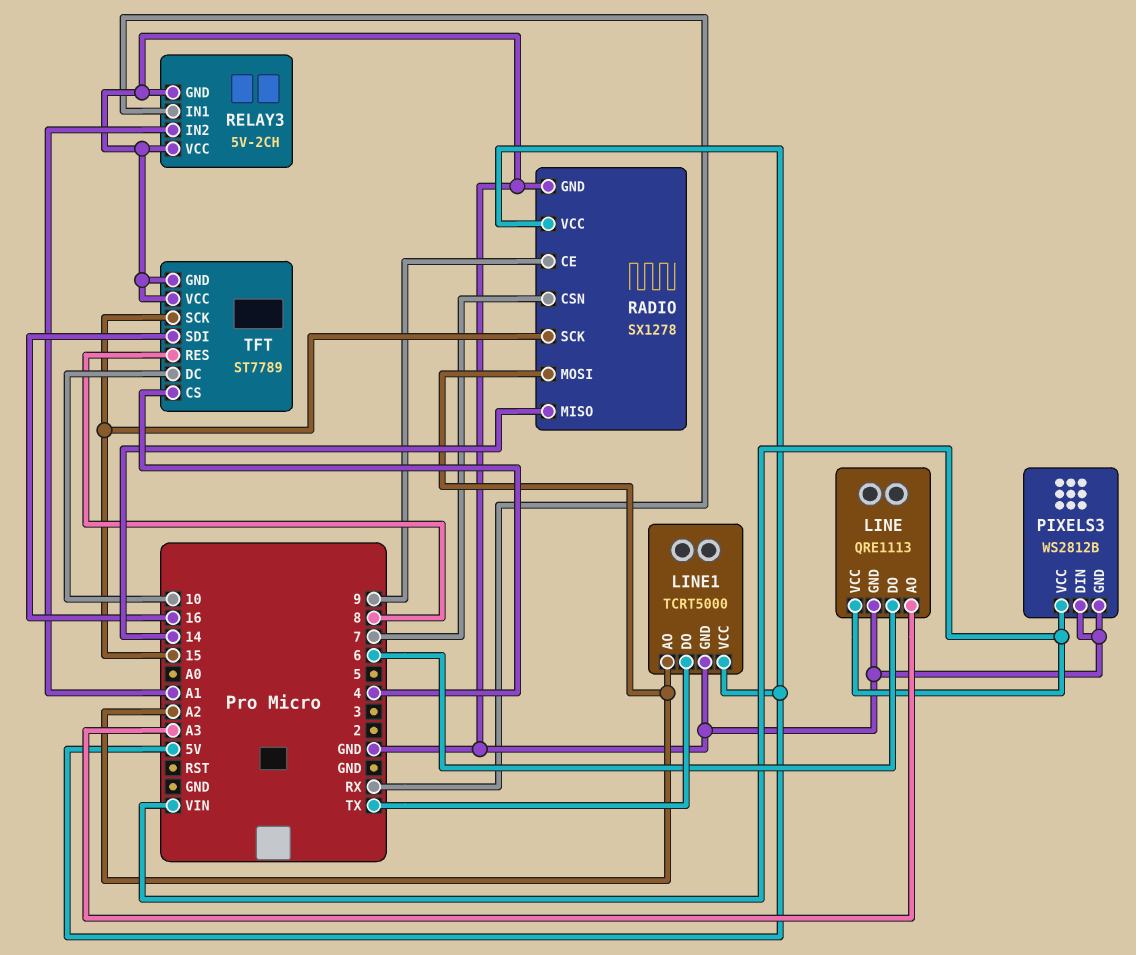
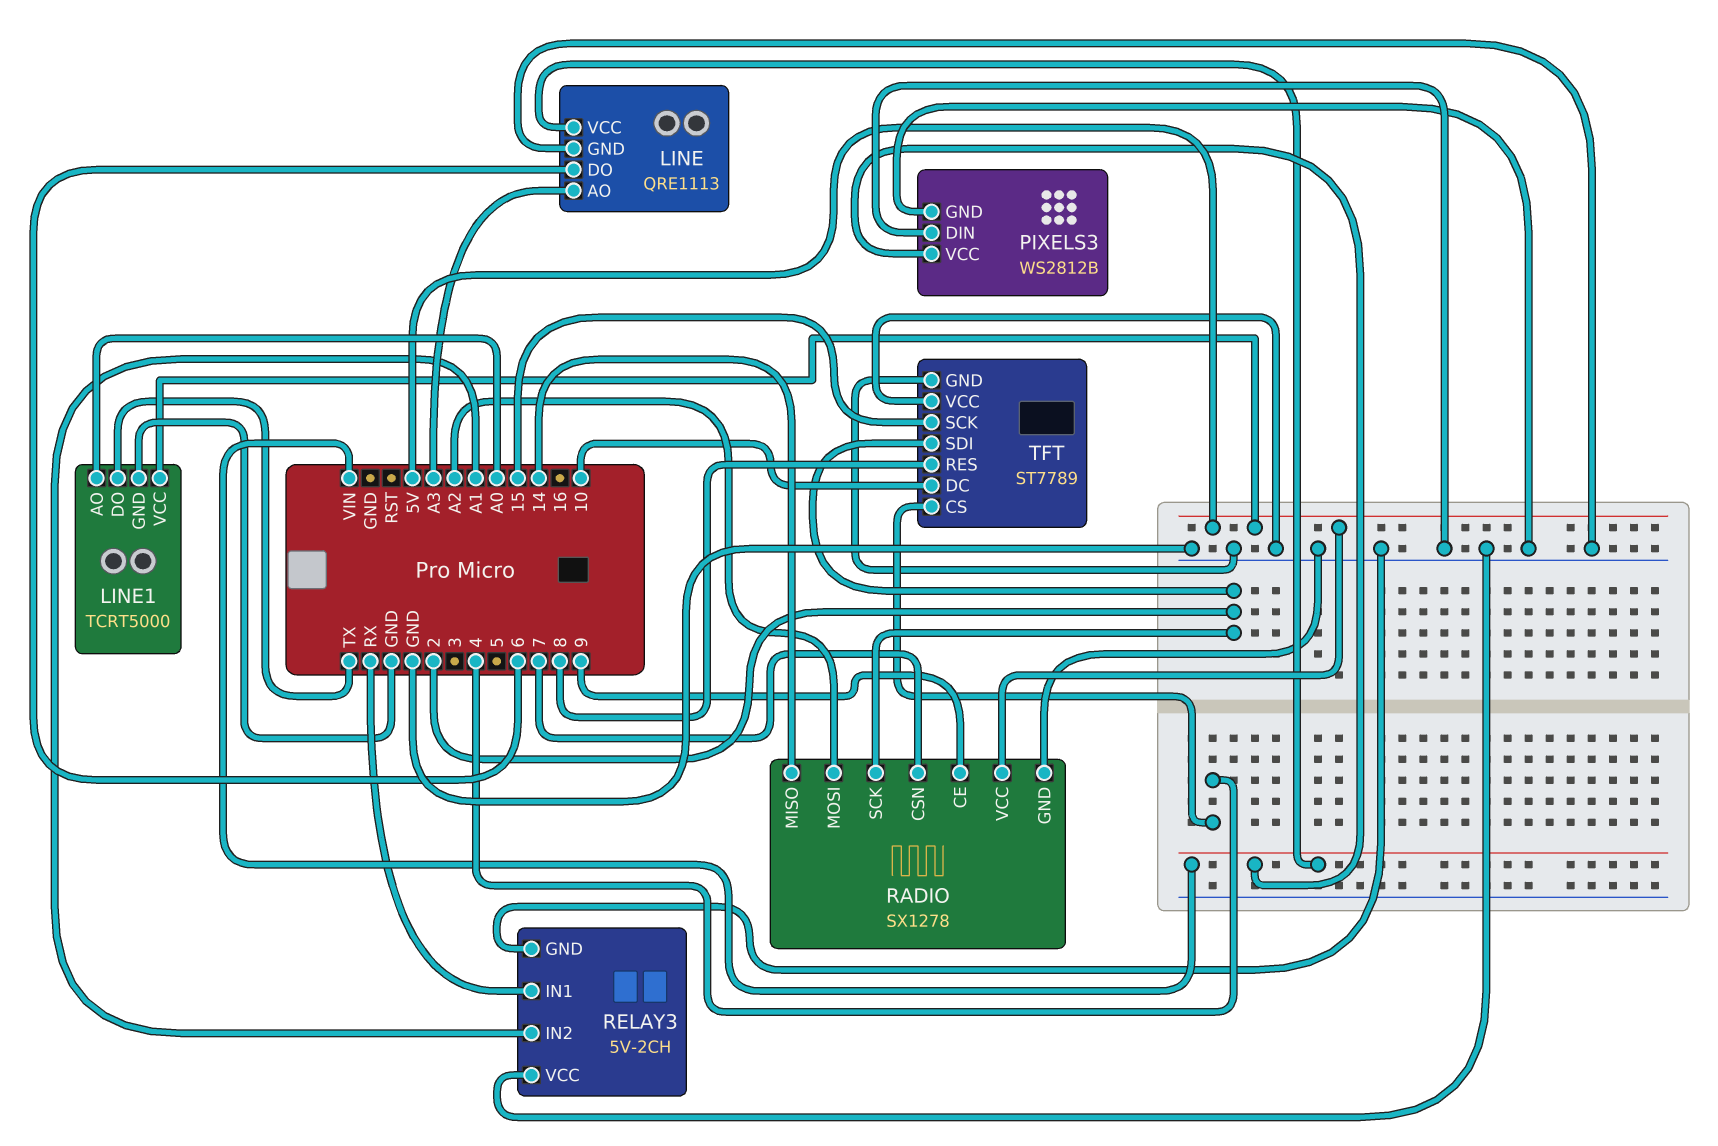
LINE1 pin AO: A2 -> A0
RADIO pin SCK: 15 -> 2
TFT pin SDI: 16 -> 2

